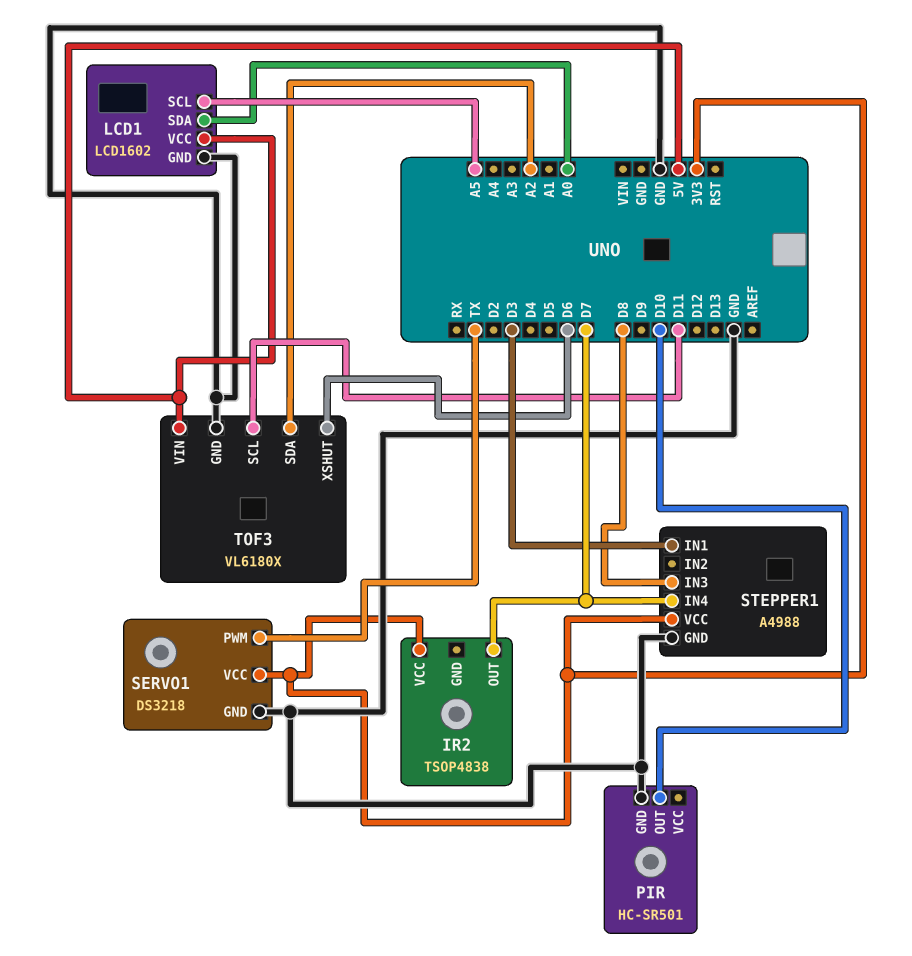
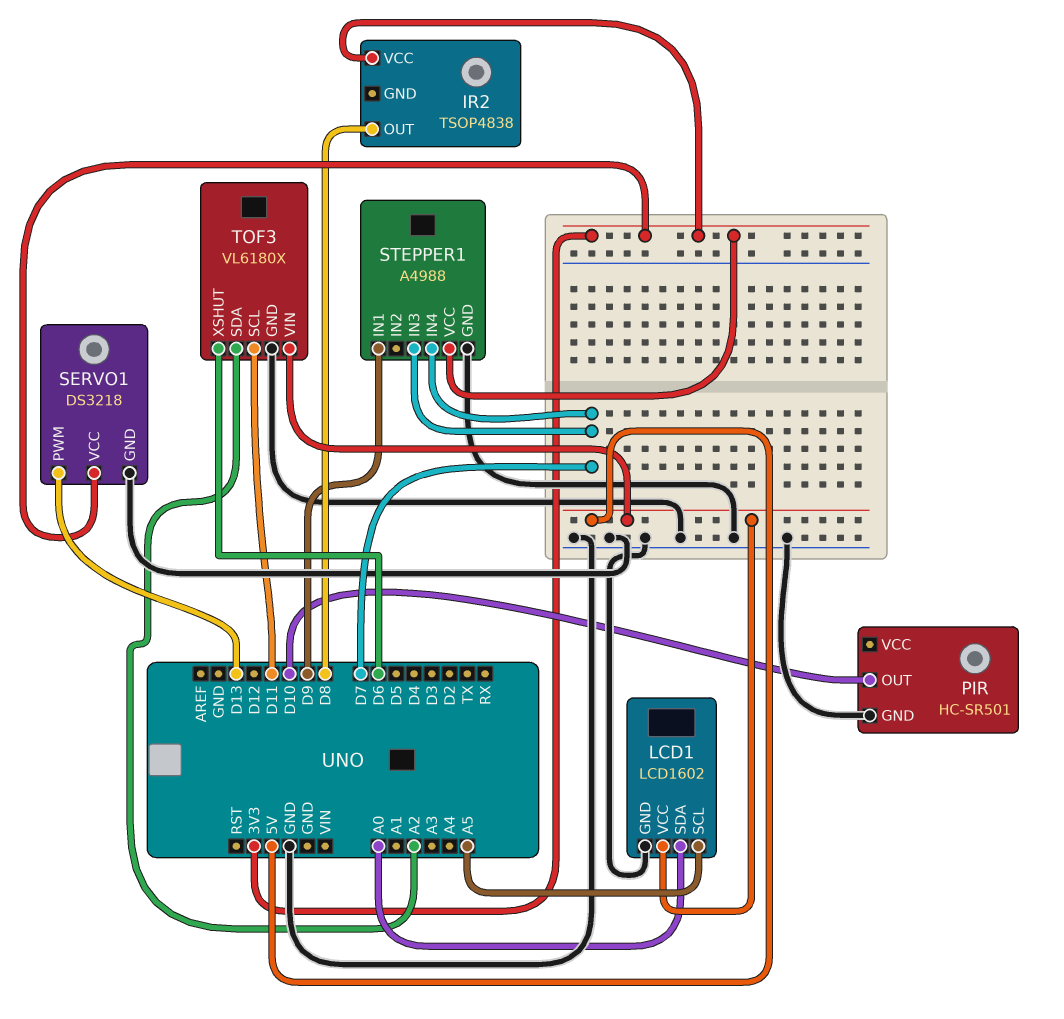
IR2 pin OUT: D7 -> D8
SERVO1 pin PWM: TX -> D13
STEPPER1 pin IN1: D3 -> D9
STEPPER1 pin IN3: D8 -> D7

